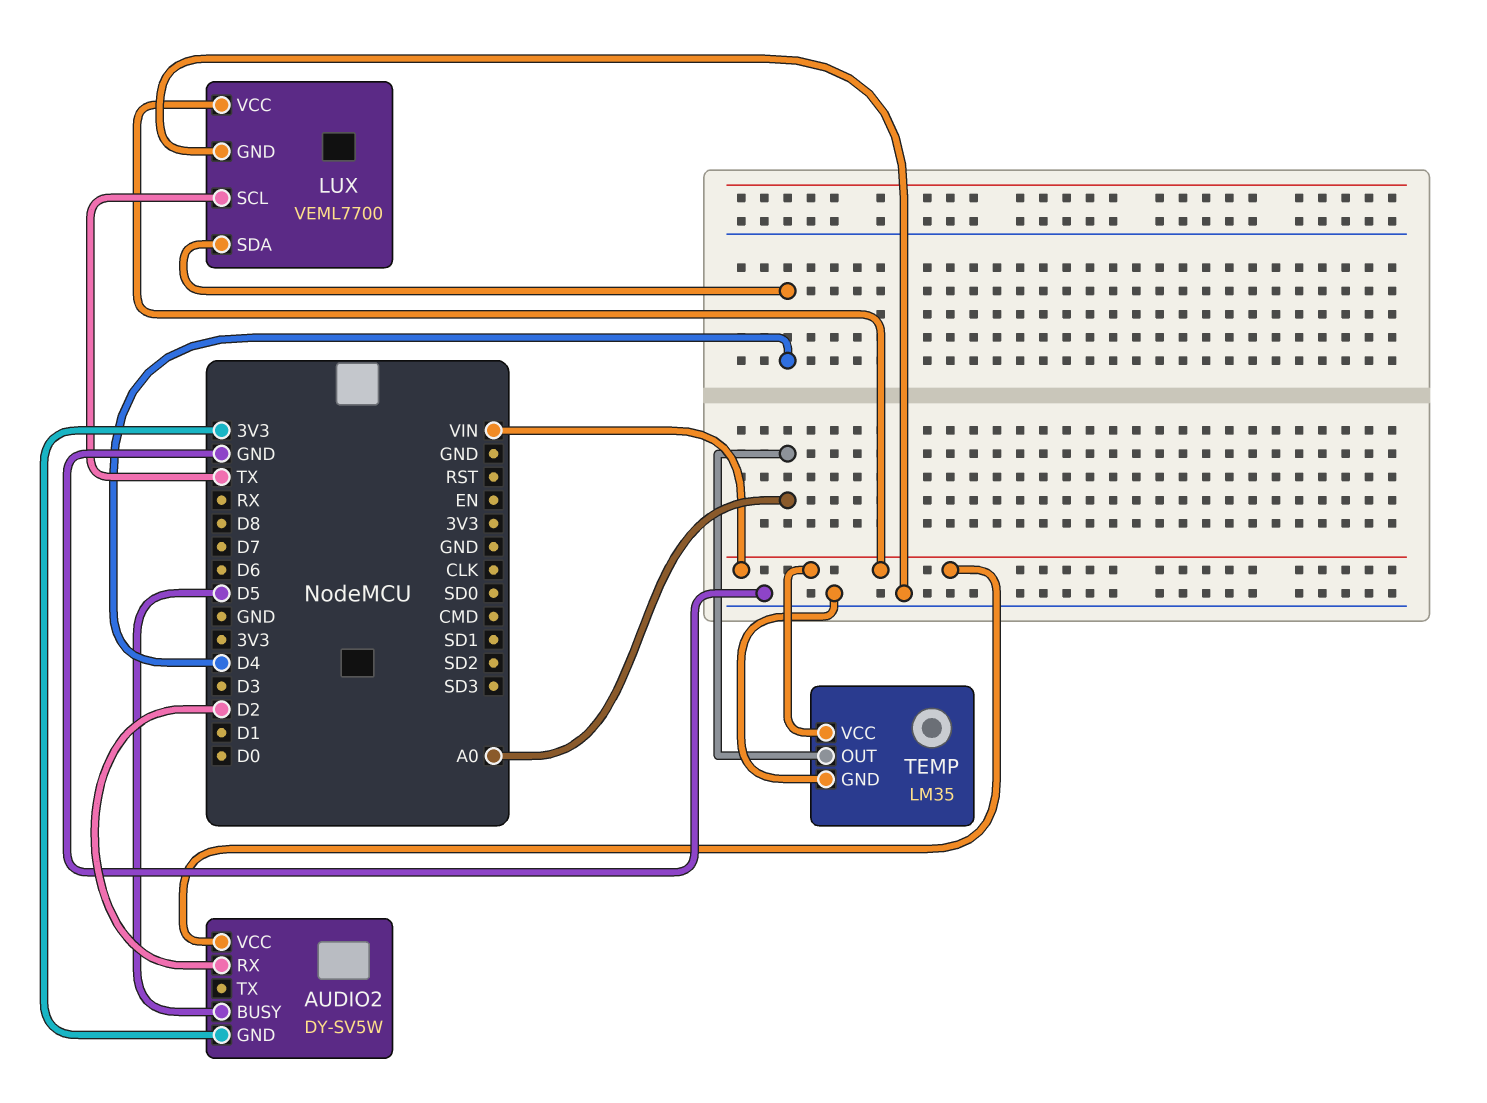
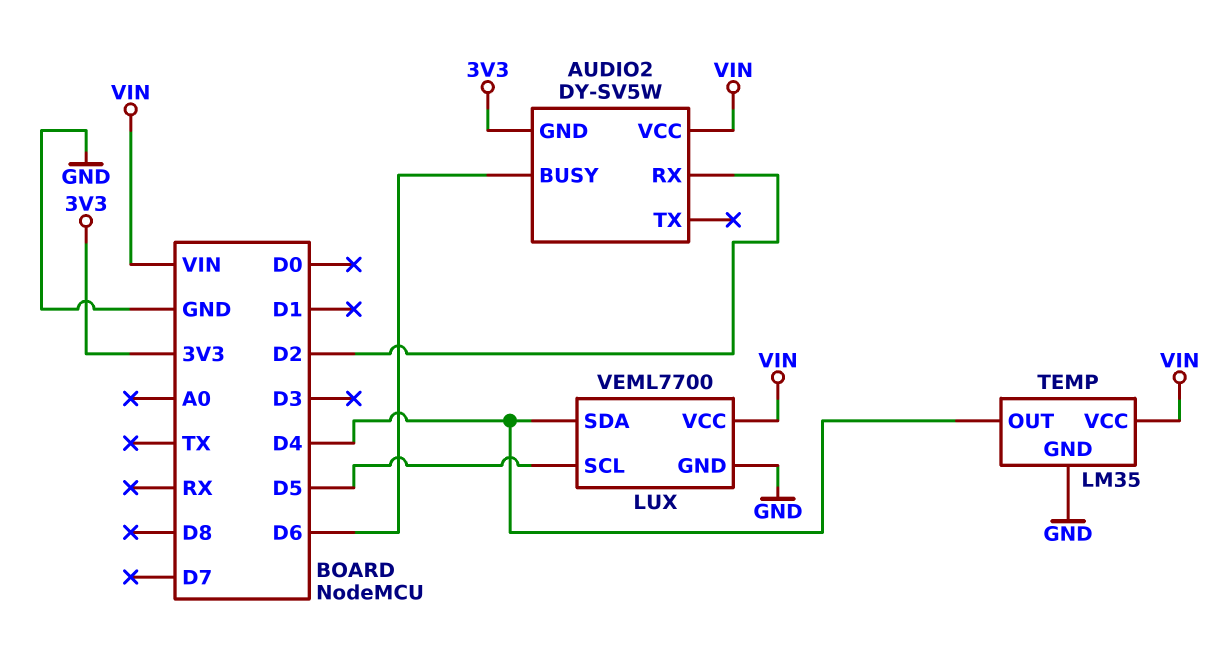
AUDIO2 pin BUSY: D5 -> D6
LUX pin SCL: TX -> D5
TEMP pin OUT: A0 -> D4

